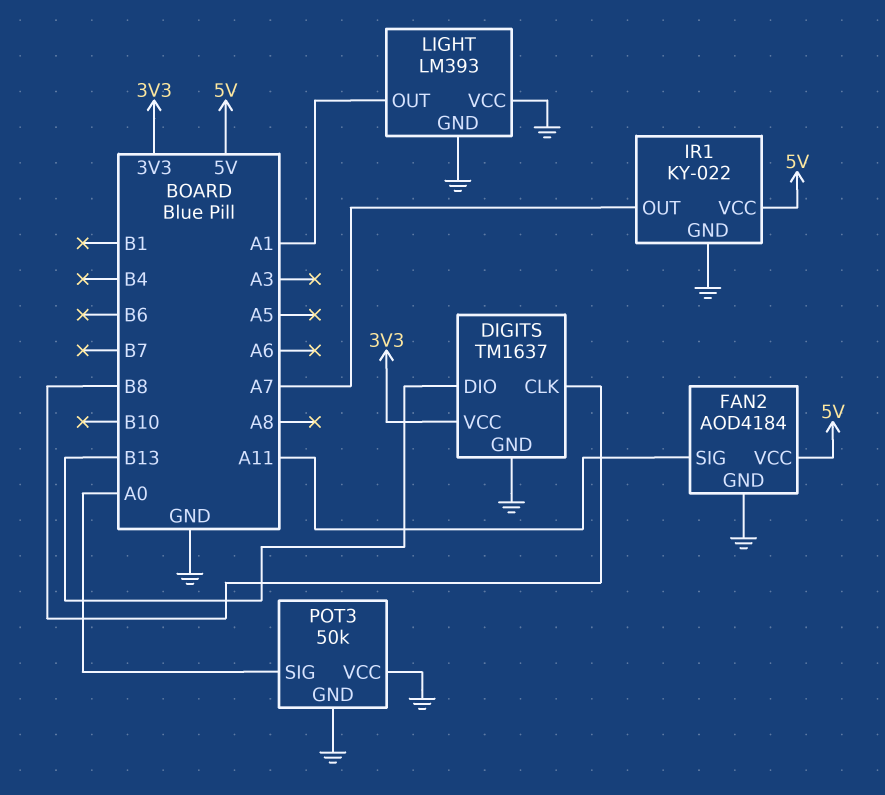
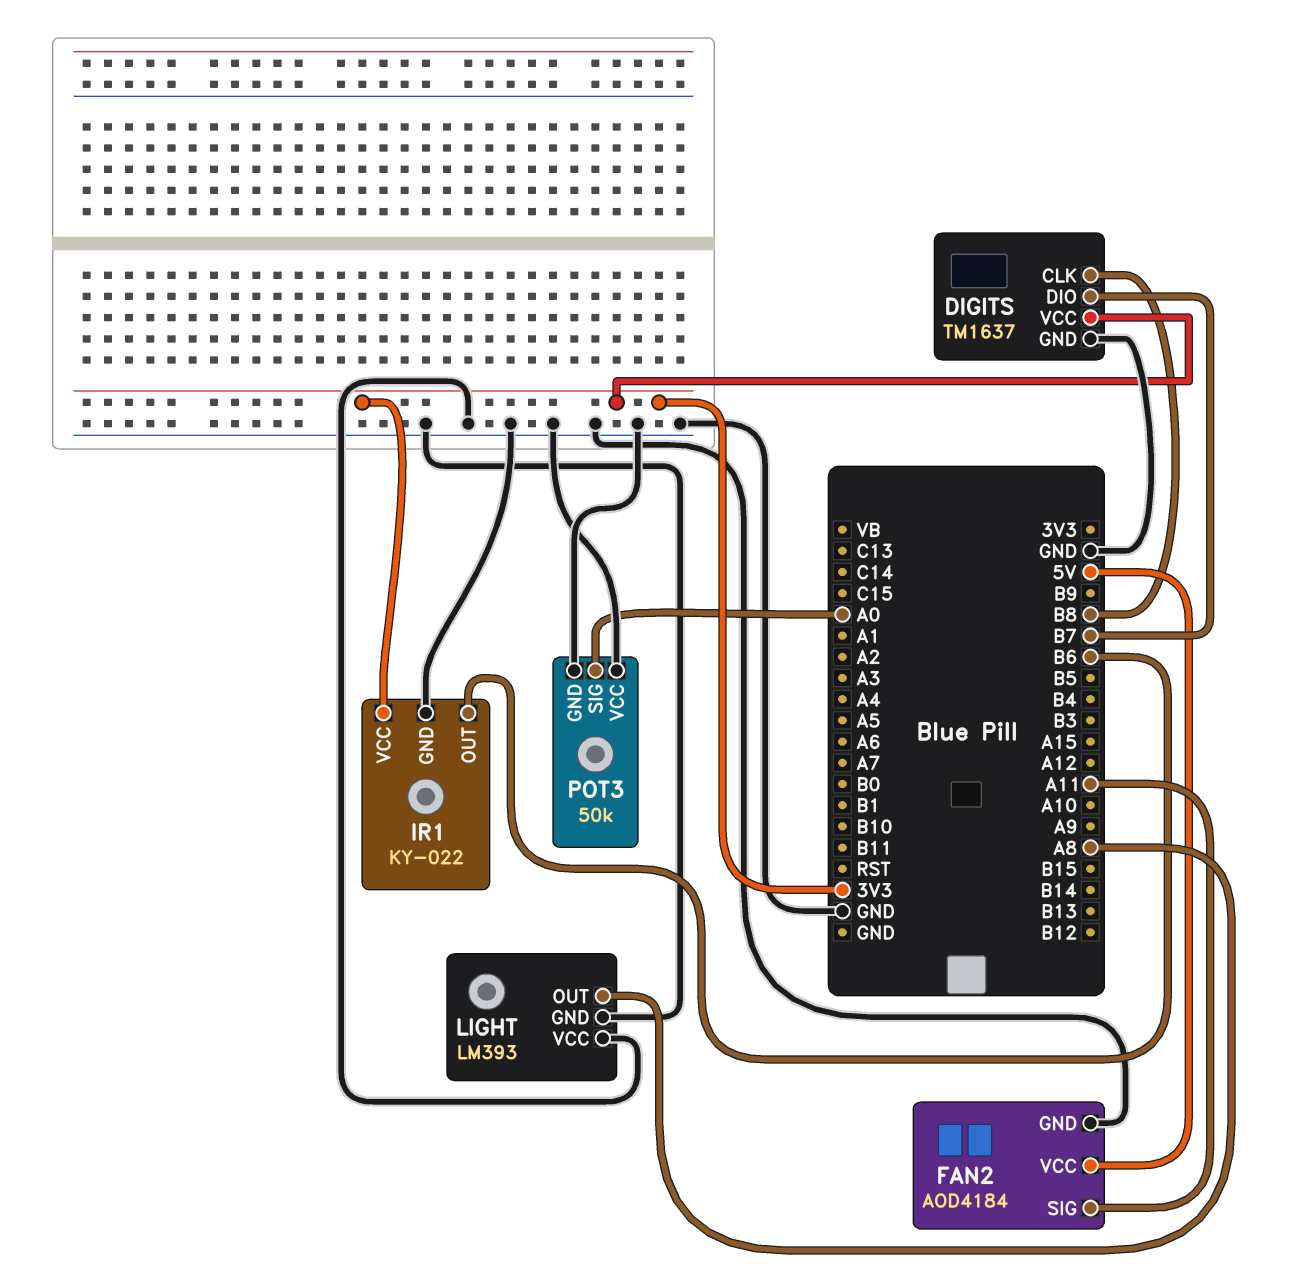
DIGITS pin DIO: B13 -> B7
IR1 pin OUT: A7 -> B6
IR1 pin VCC: 5V -> 3V3
LIGHT pin OUT: A1 -> A8

